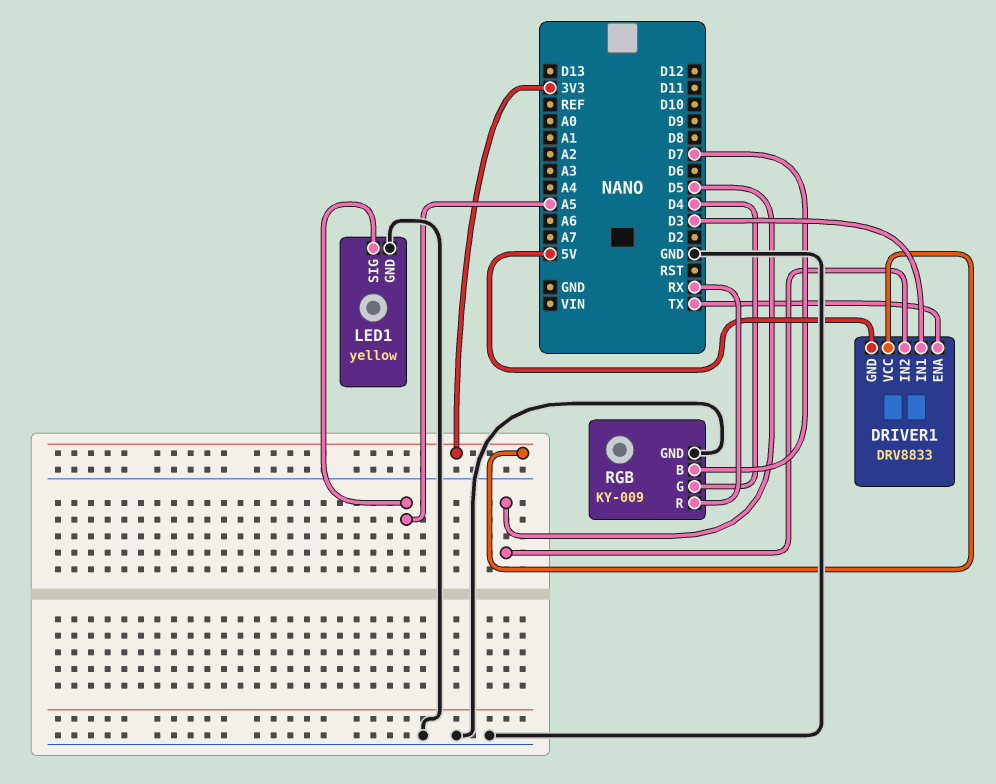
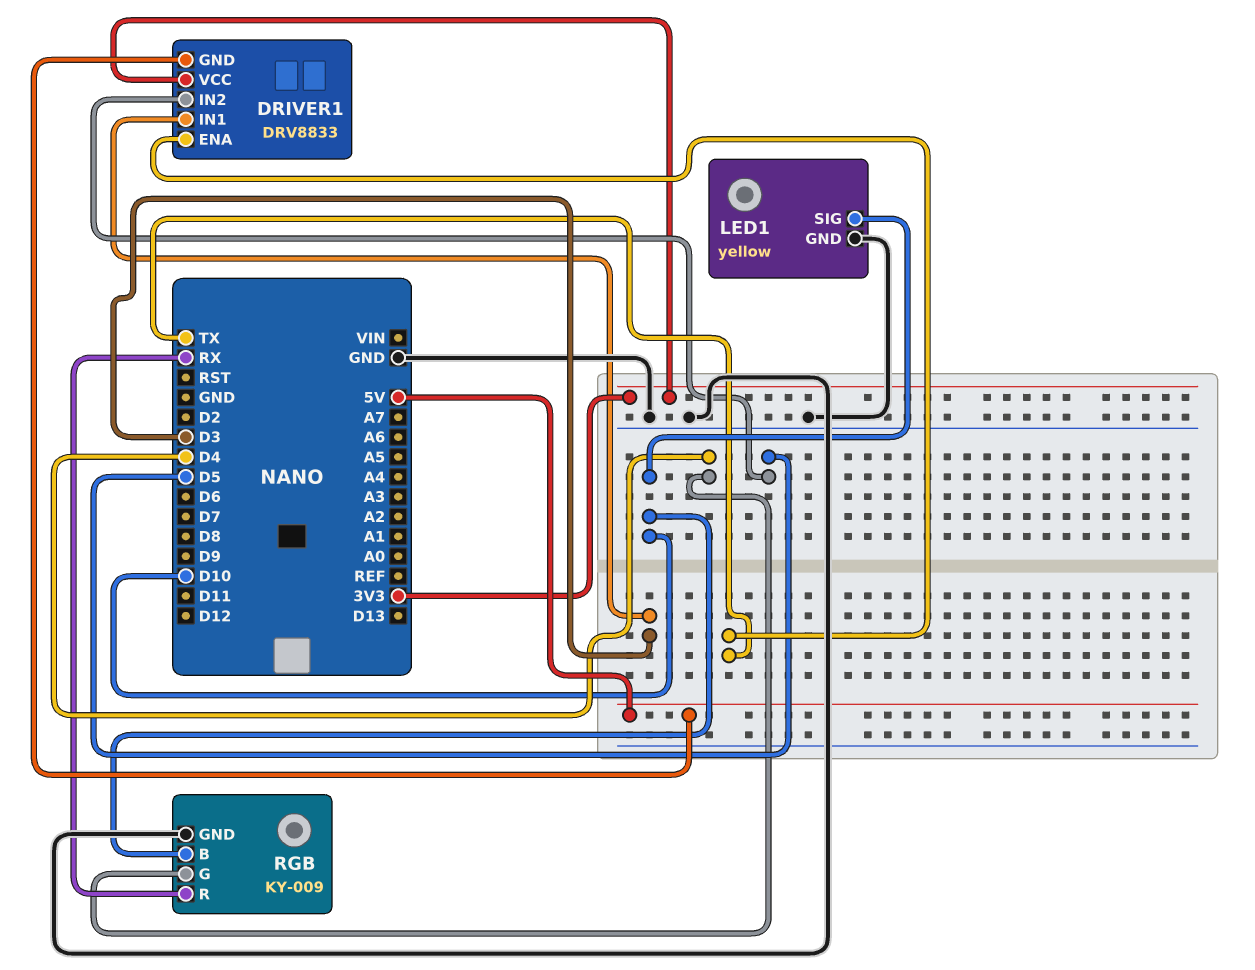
LED1 pin SIG: A5 -> D10
RGB pin B: D7 -> D10

